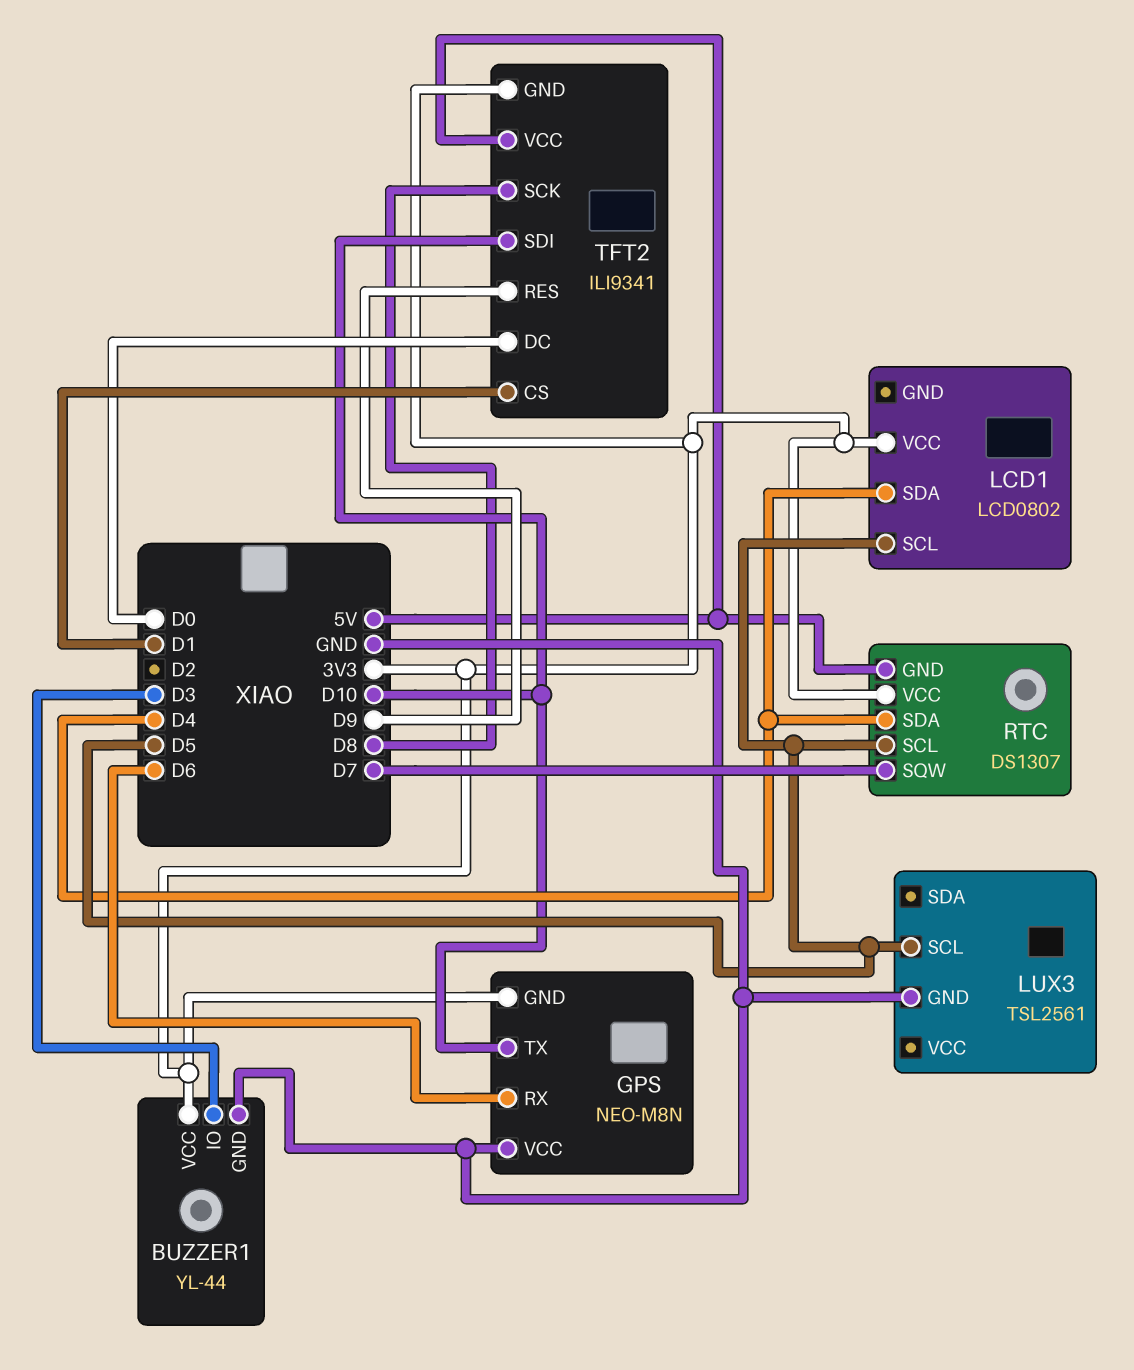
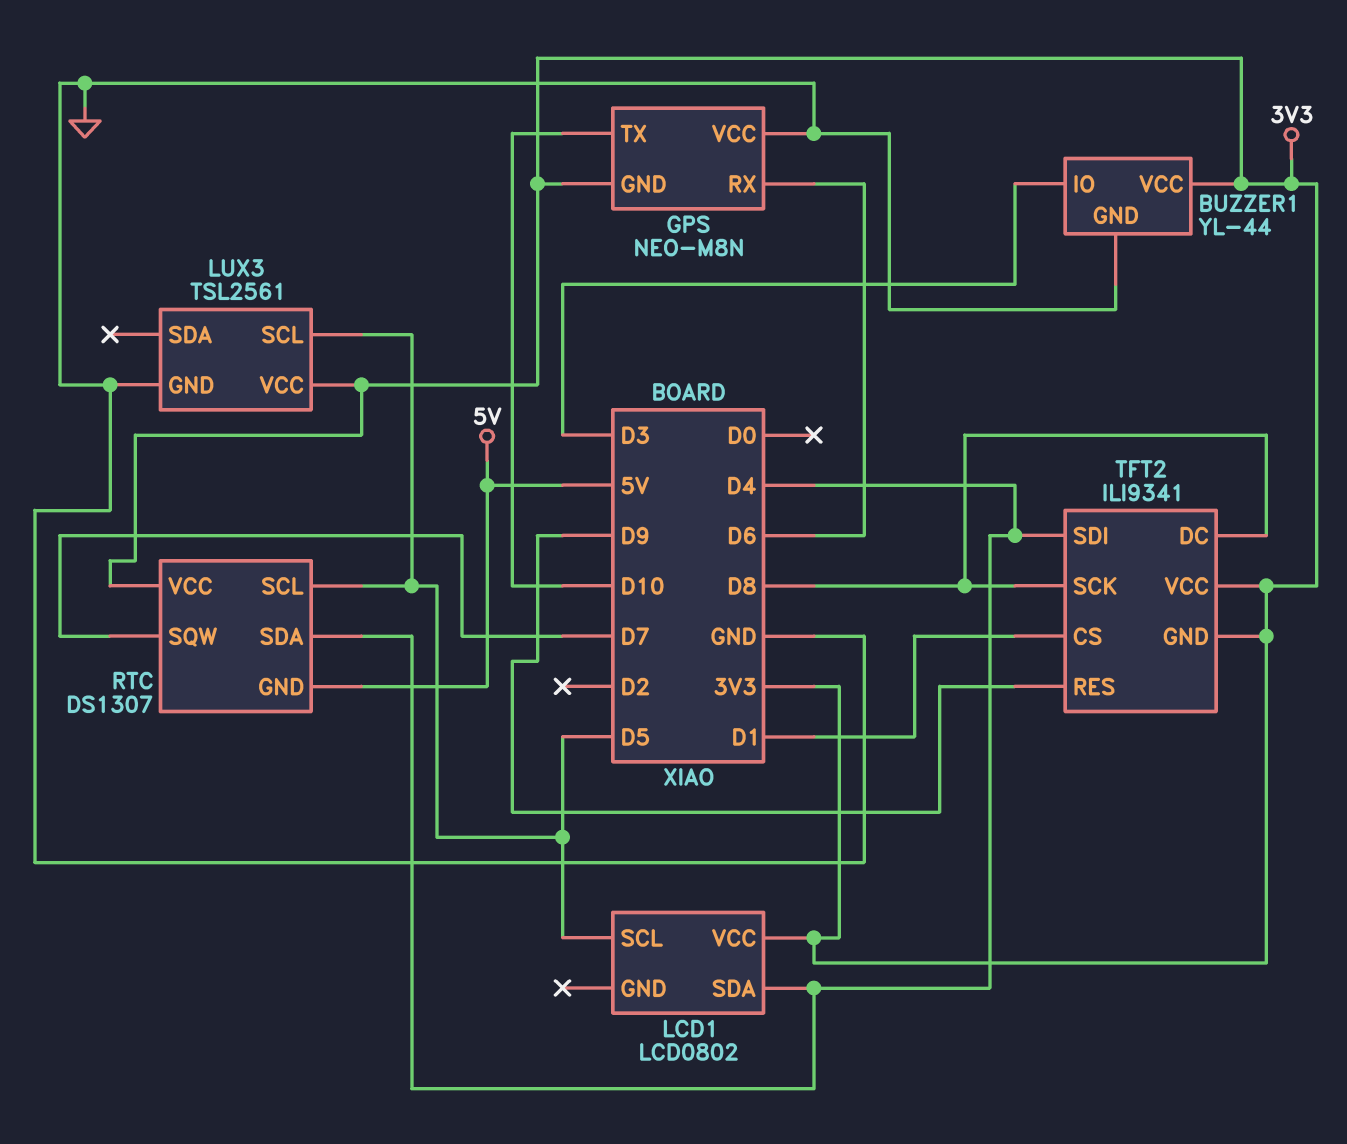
LUX3 pin VCC: none -> 3V3
TFT2 pin DC: D0 -> D8
TFT2 pin SDI: D10 -> D4
TFT2 pin VCC: 5V -> 3V3

